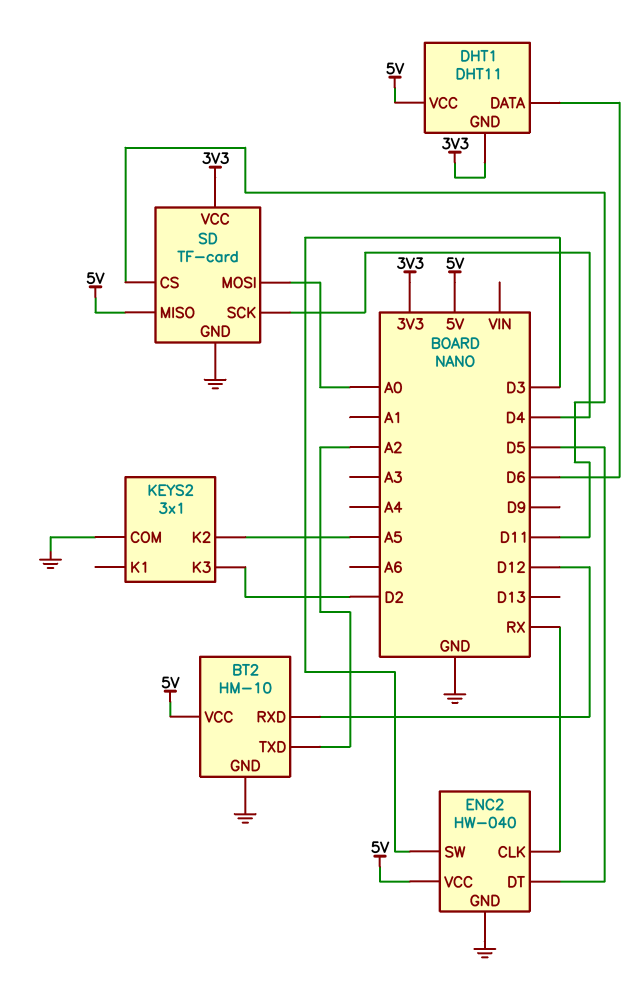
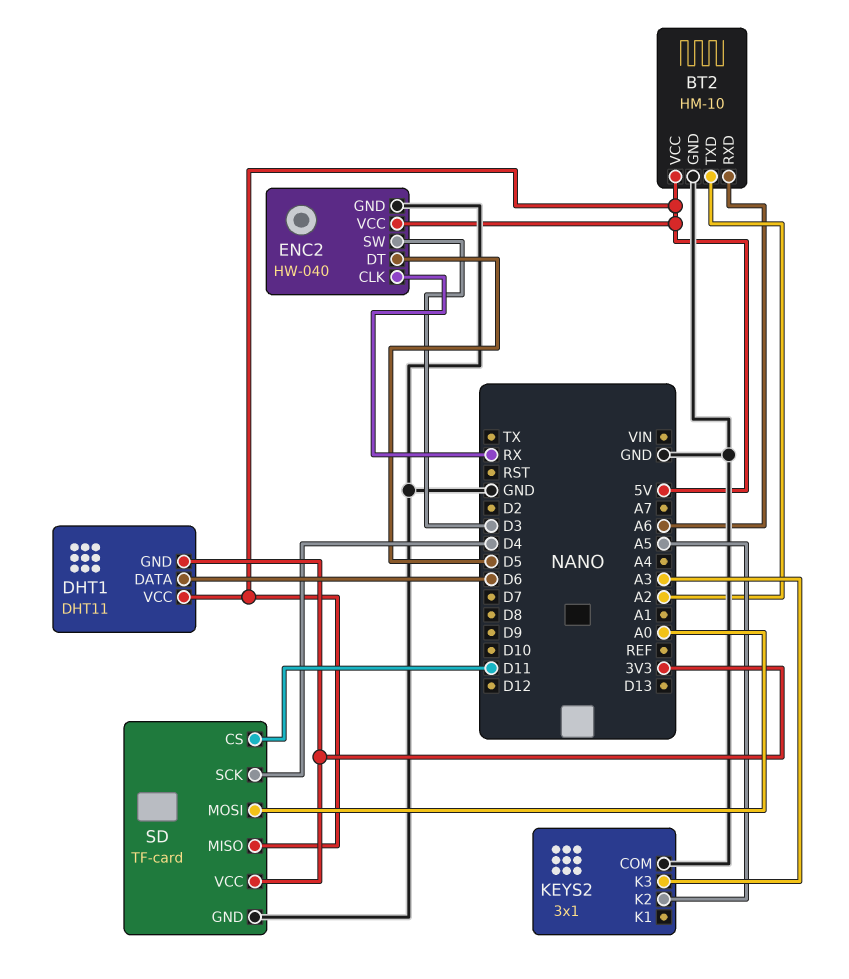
BT2 pin RXD: D12 -> A6
KEYS2 pin K3: D2 -> A3

